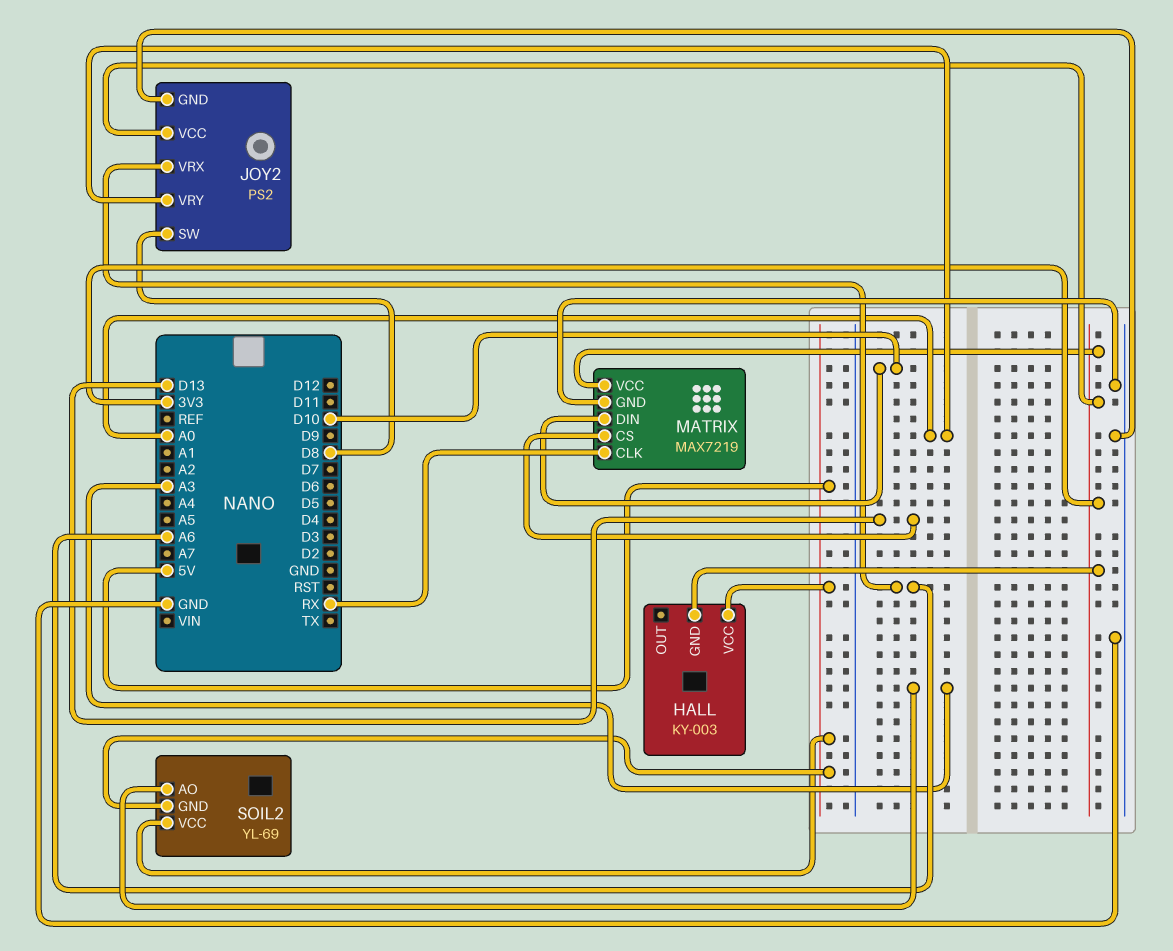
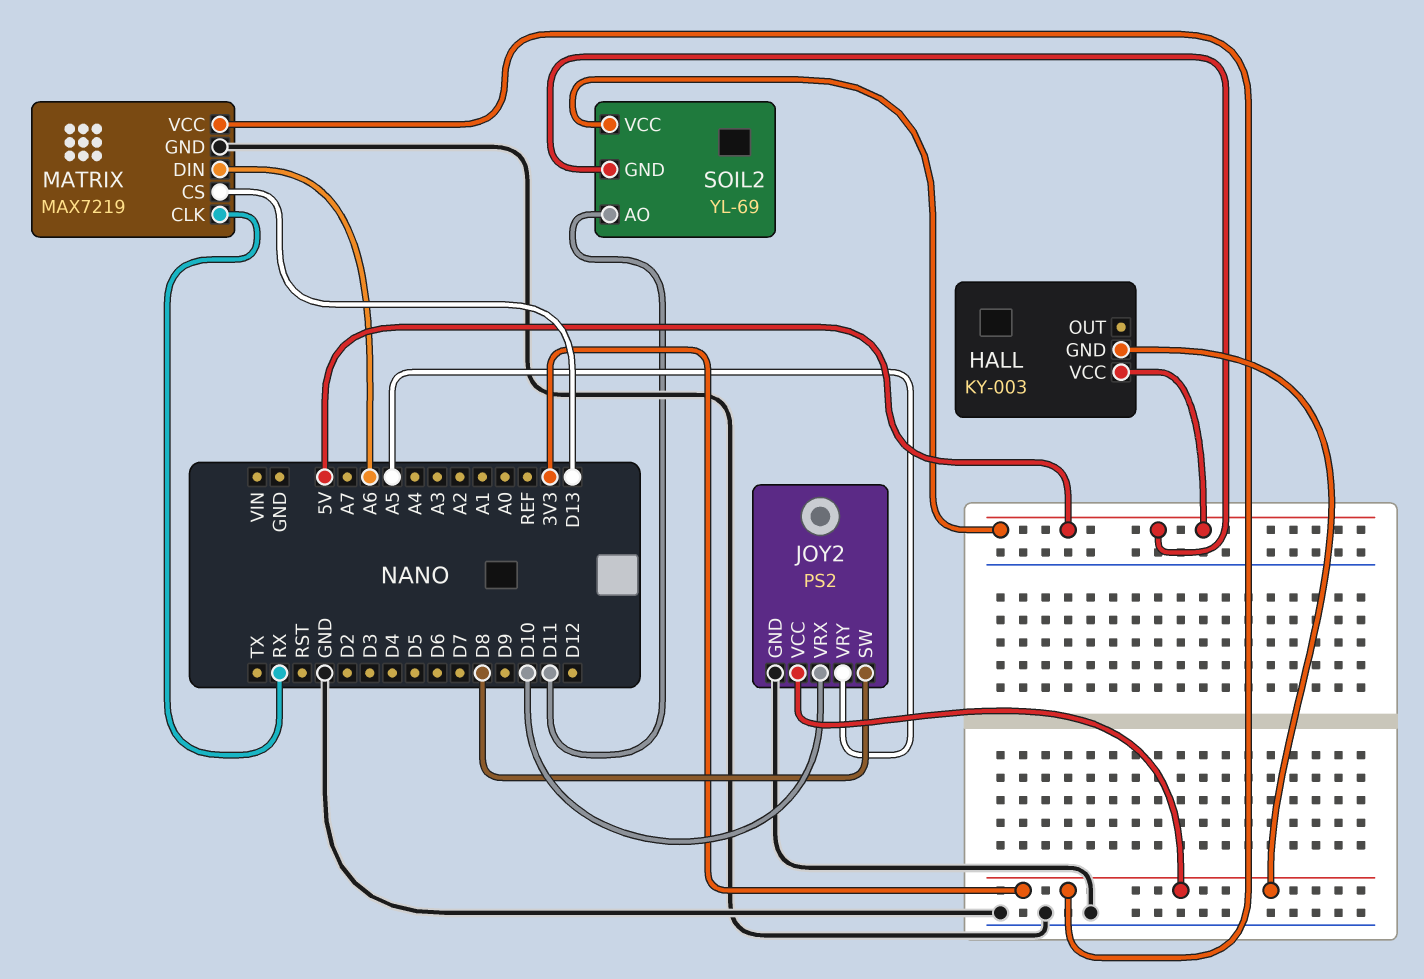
JOY2 pin VRX: A6 -> D10
JOY2 pin VRY: A0 -> A5
MATRIX pin DIN: D10 -> A6
SOIL2 pin AO: A3 -> D11

